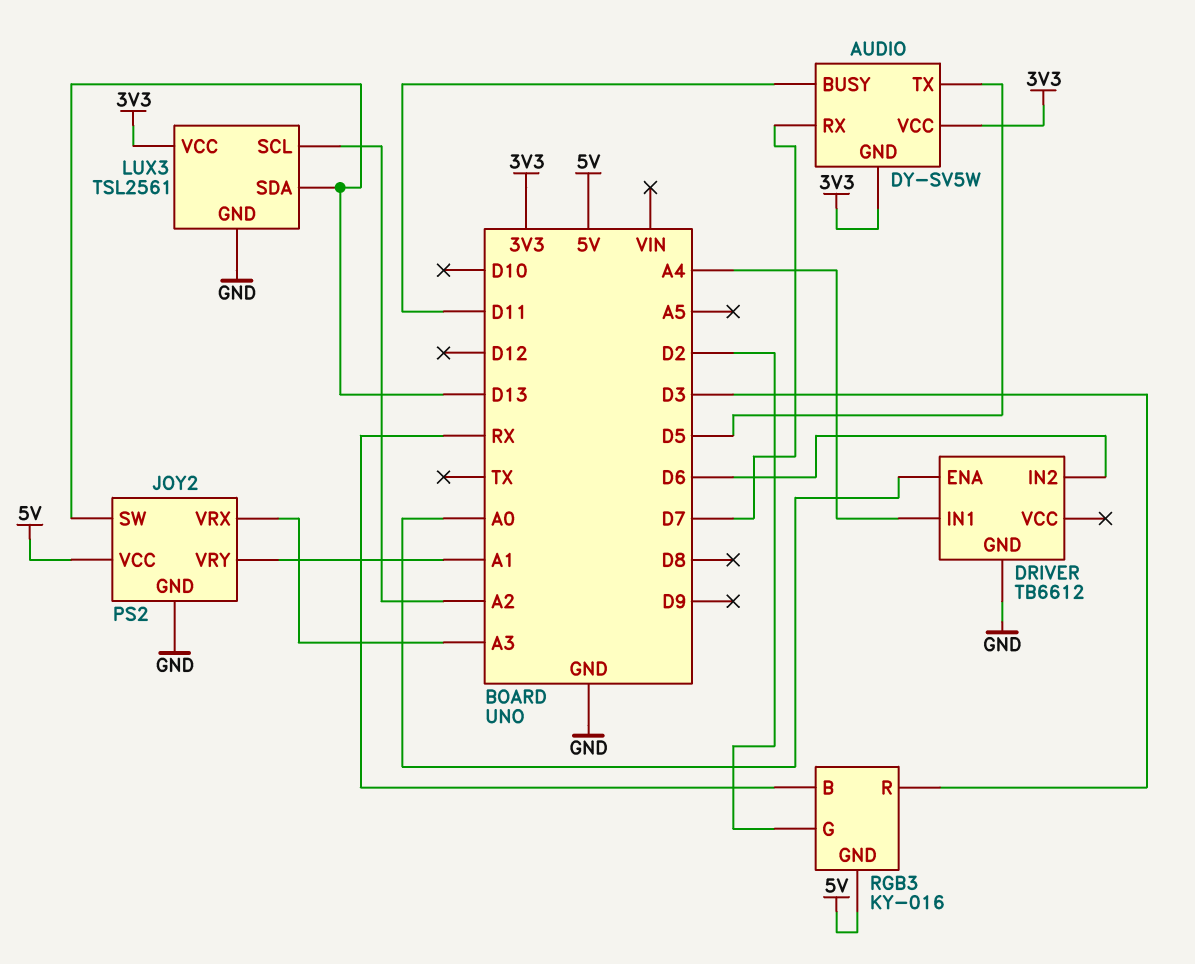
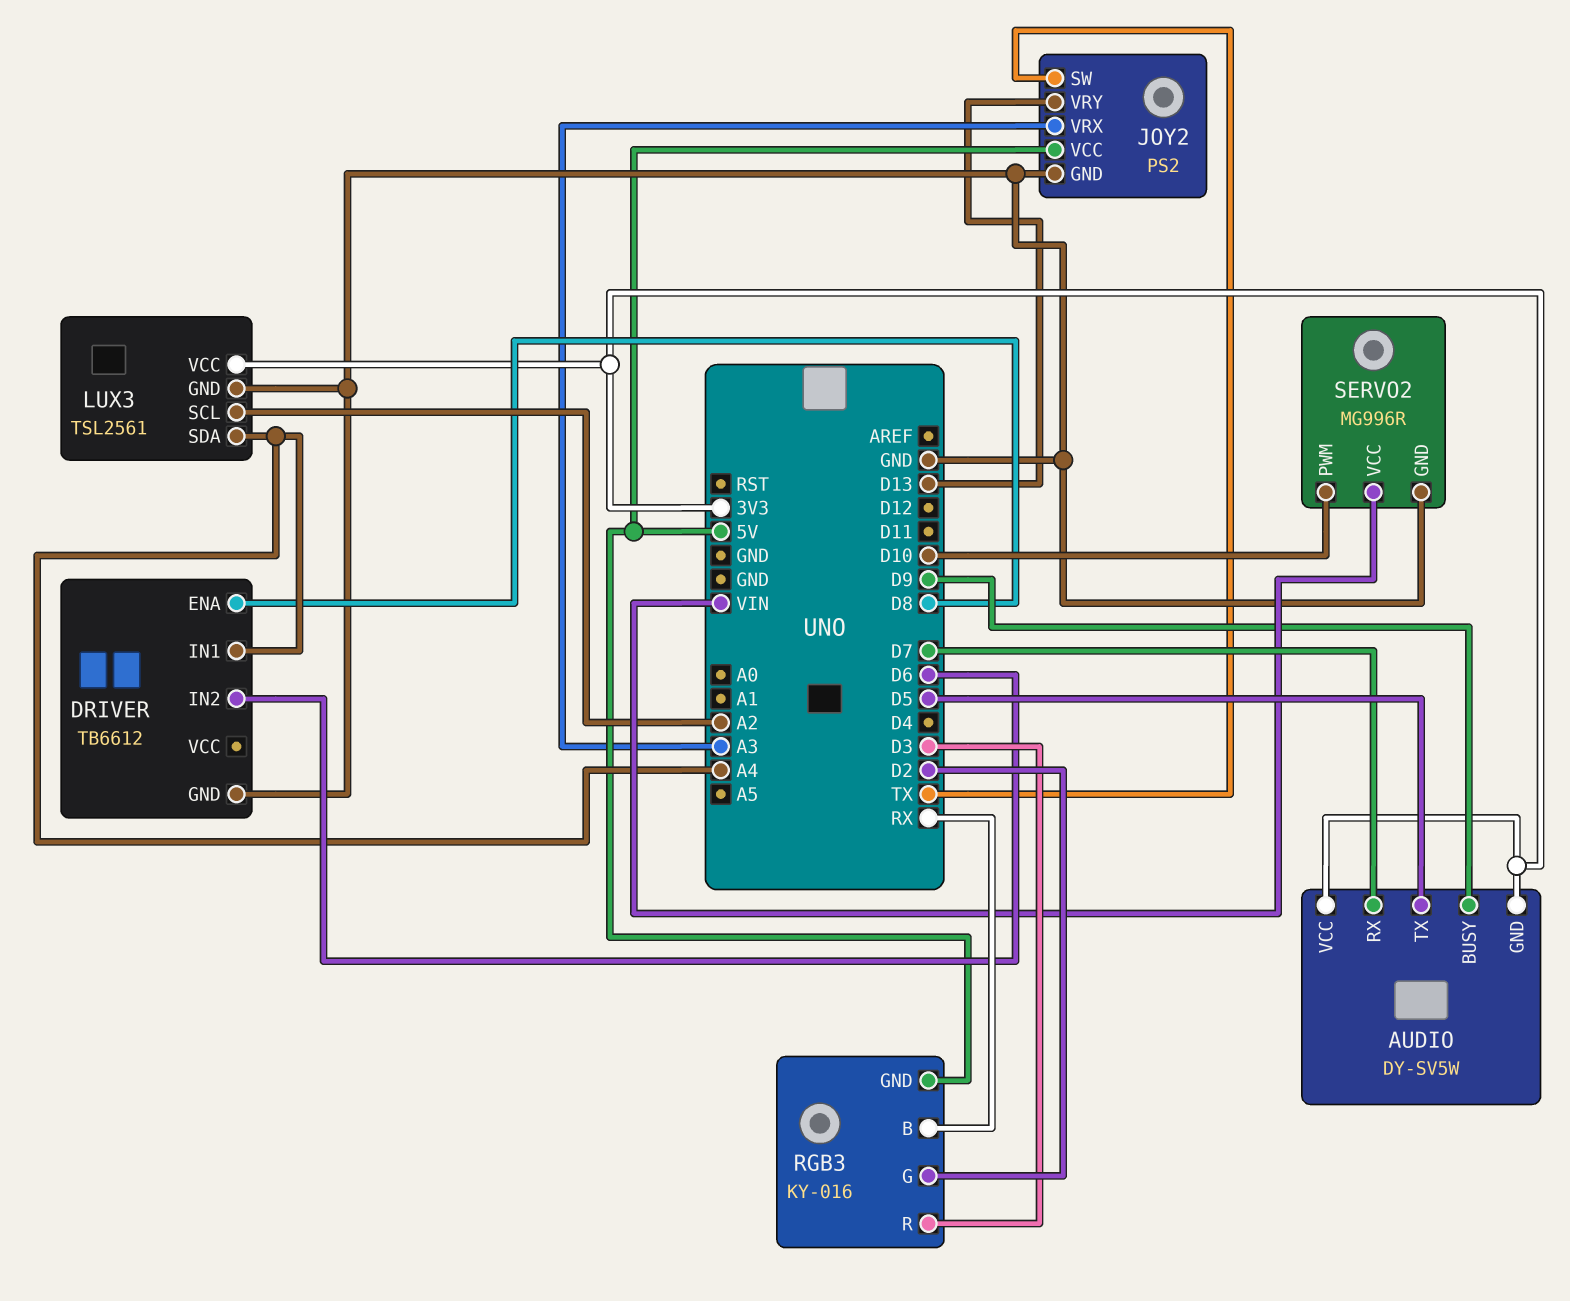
AUDIO pin BUSY: D11 -> D9
DRIVER pin ENA: A0 -> D8
JOY2 pin SW: D13 -> TX
JOY2 pin VRY: A1 -> D13
LUX3 pin SDA: D13 -> A4
SERVO2: none -> MG996R
SERVO2 pin GND: none -> GND
SERVO2 pin PWM: none -> D10
SERVO2 pin VCC: none -> VIN

